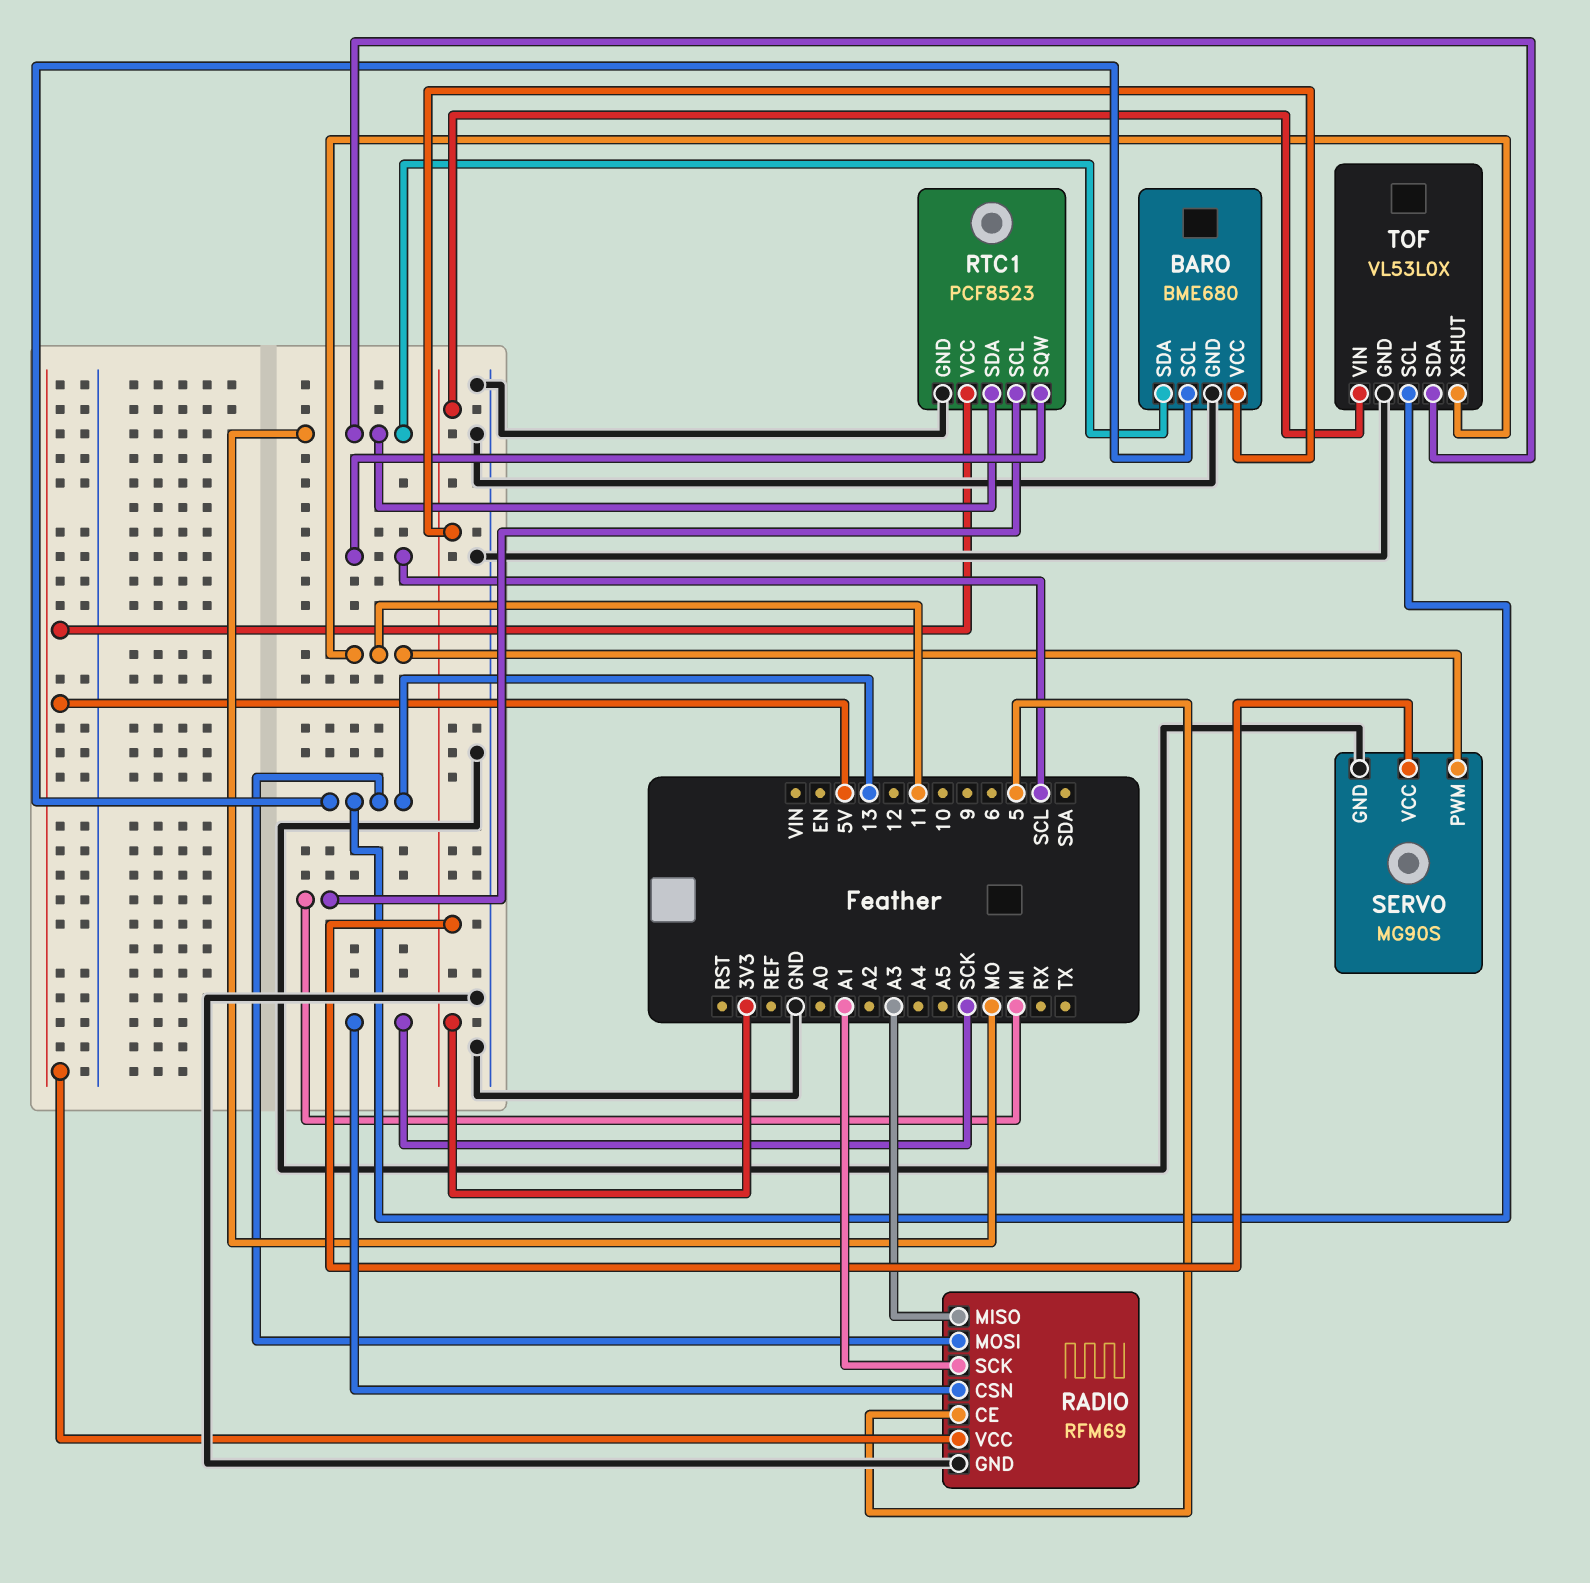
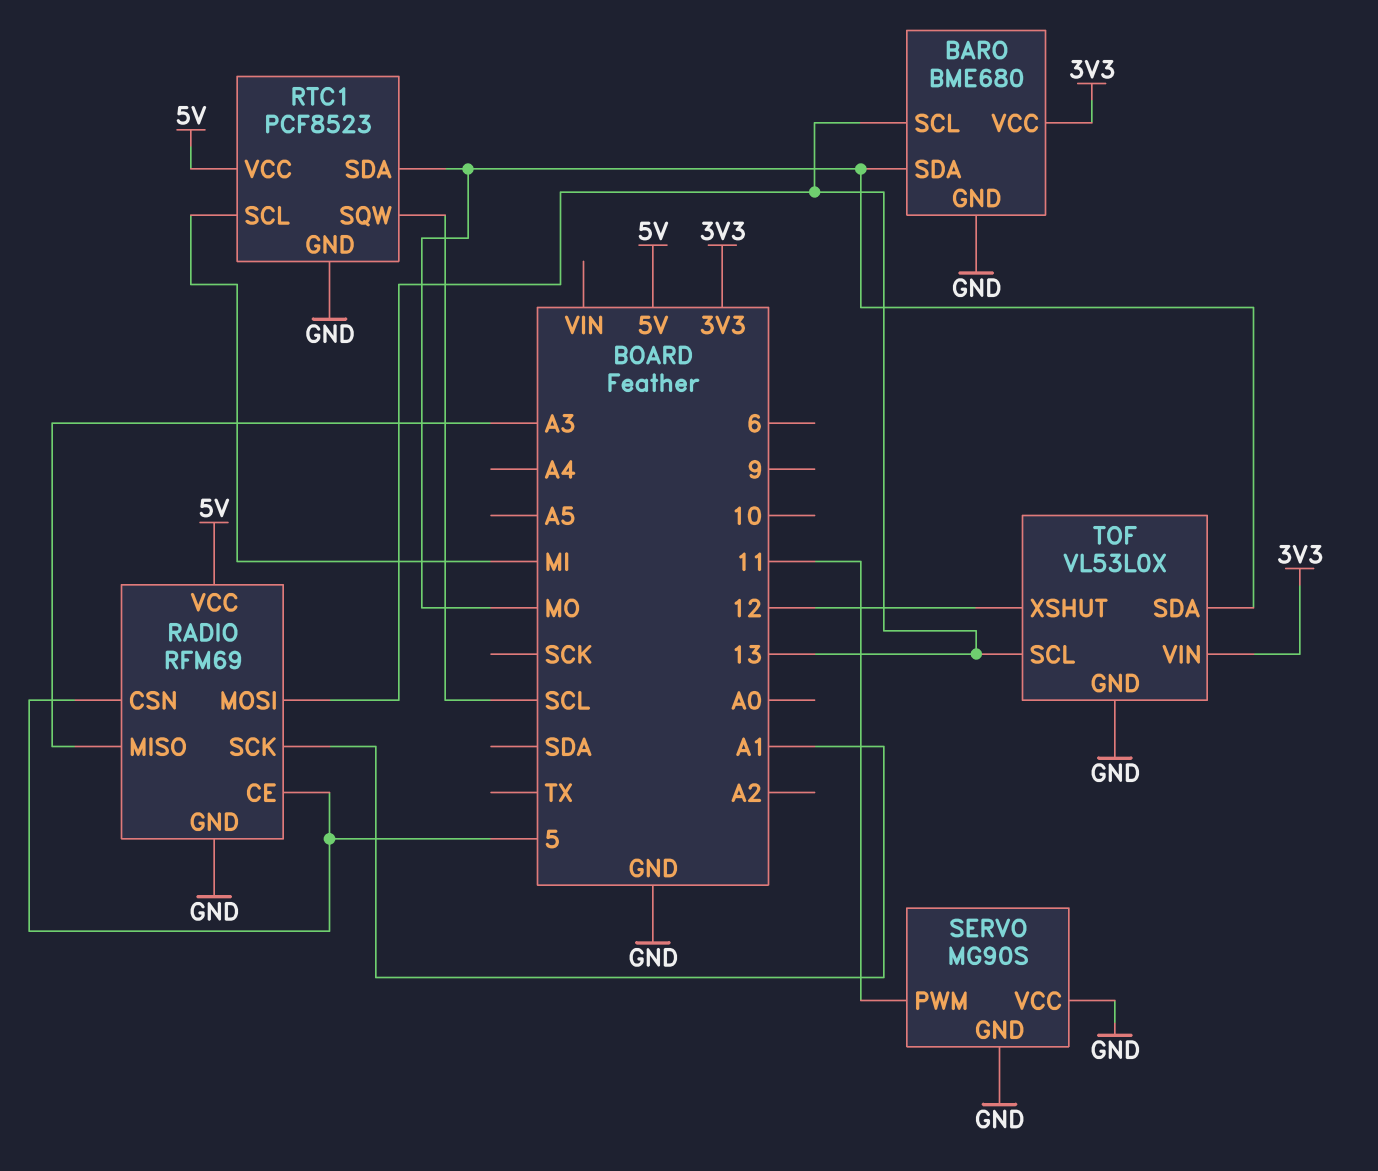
RADIO pin CSN: SCK -> 5
SERVO pin VCC: 3V3 -> GND
TOF pin XSHUT: 11 -> 12

